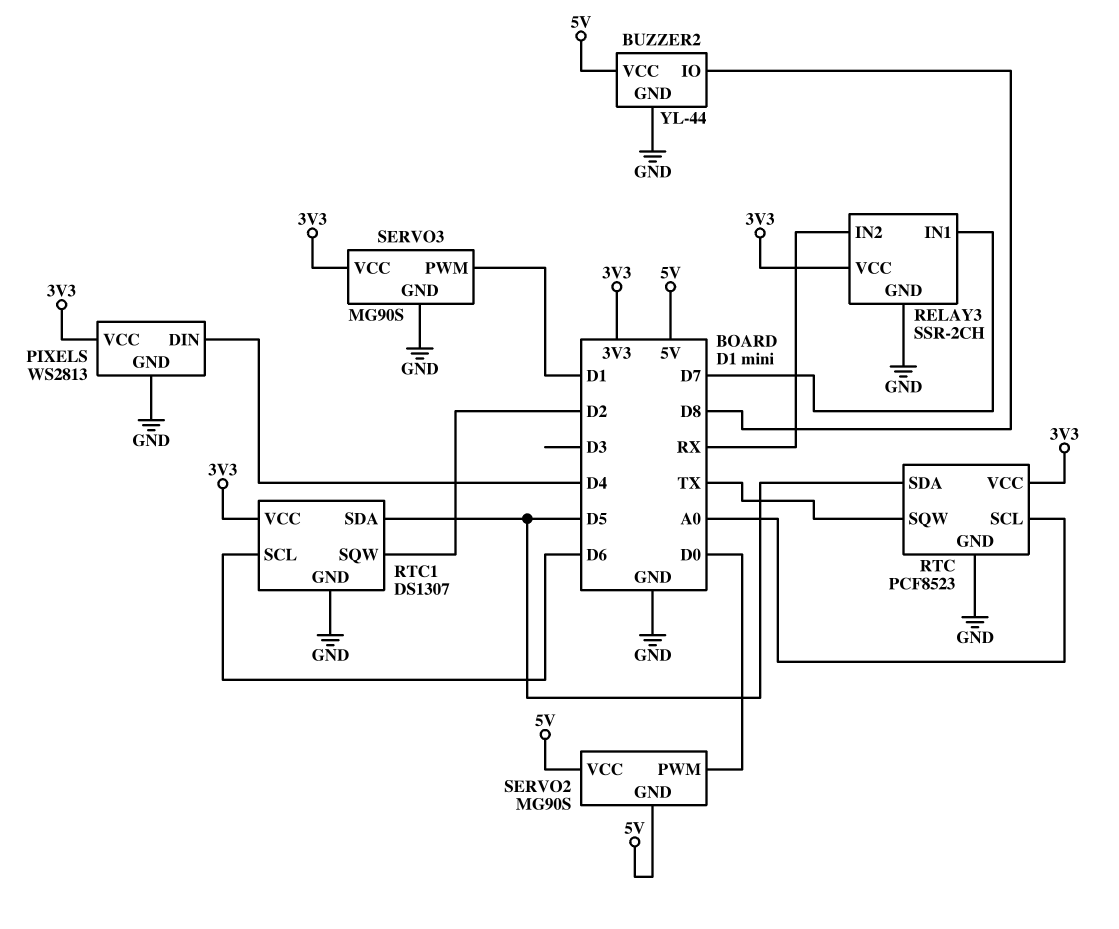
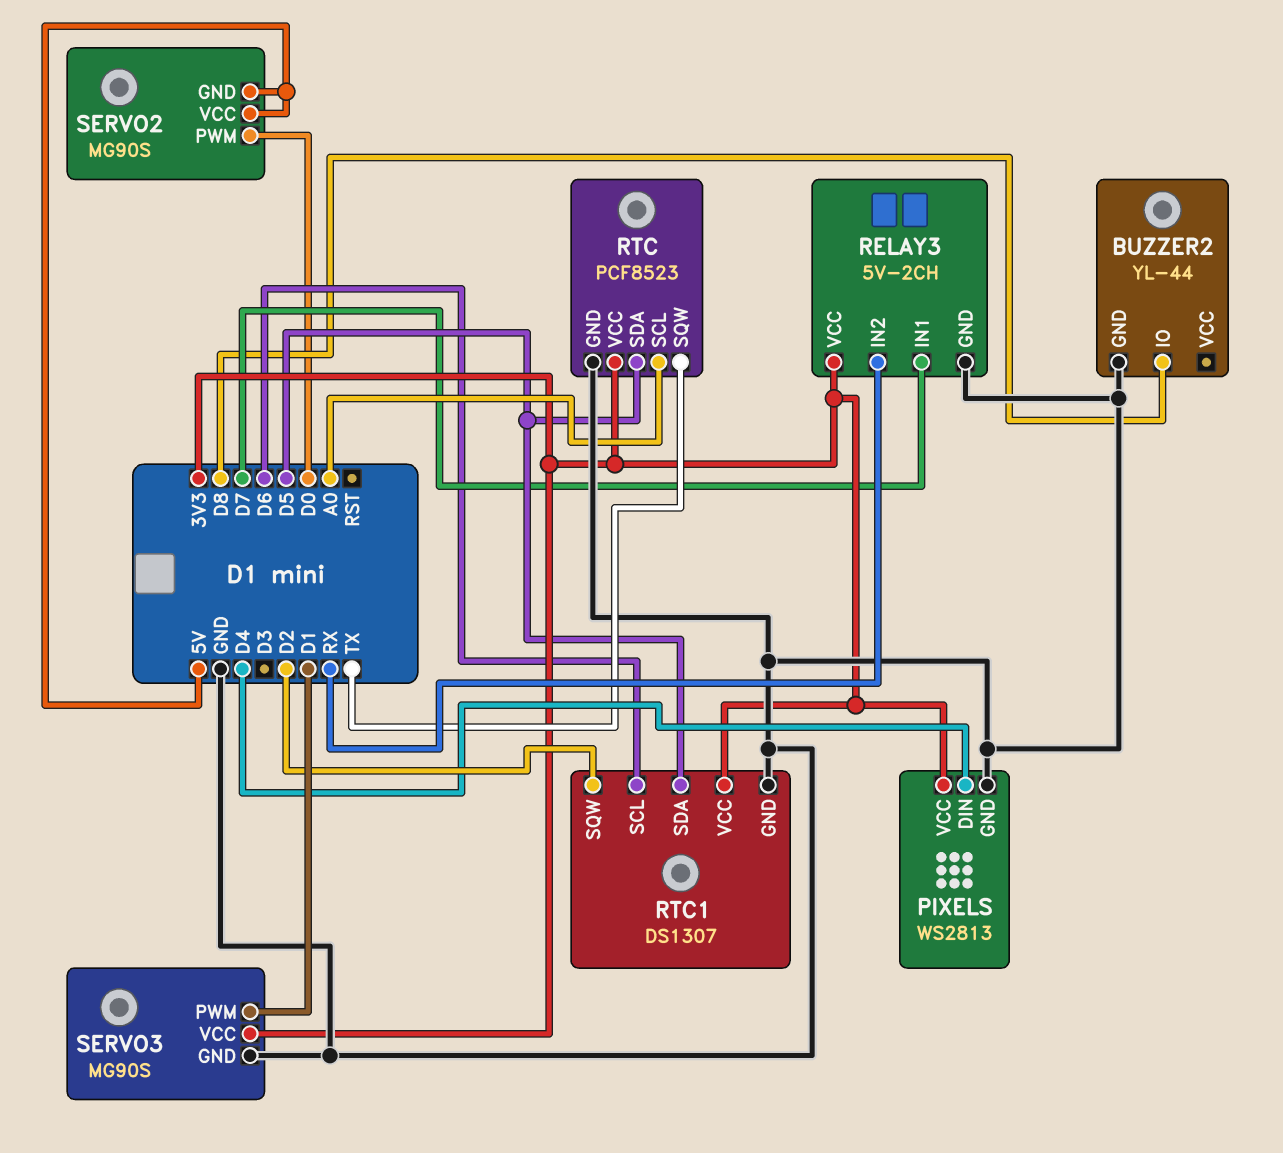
BUZZER2 pin VCC: 5V -> none
RELAY3: SSR-2CH -> 5V-2CH

